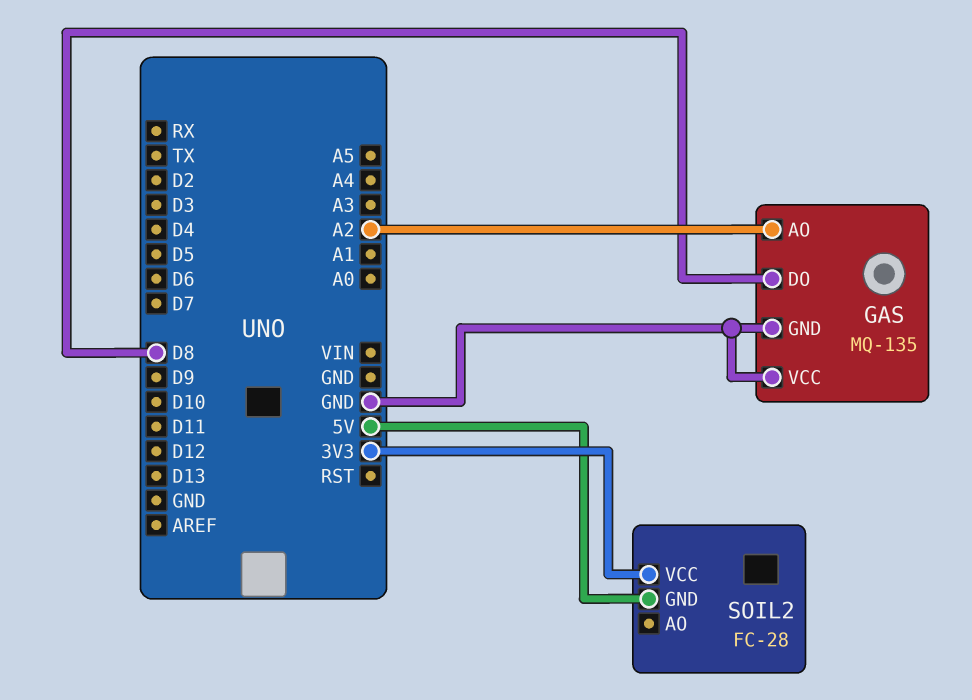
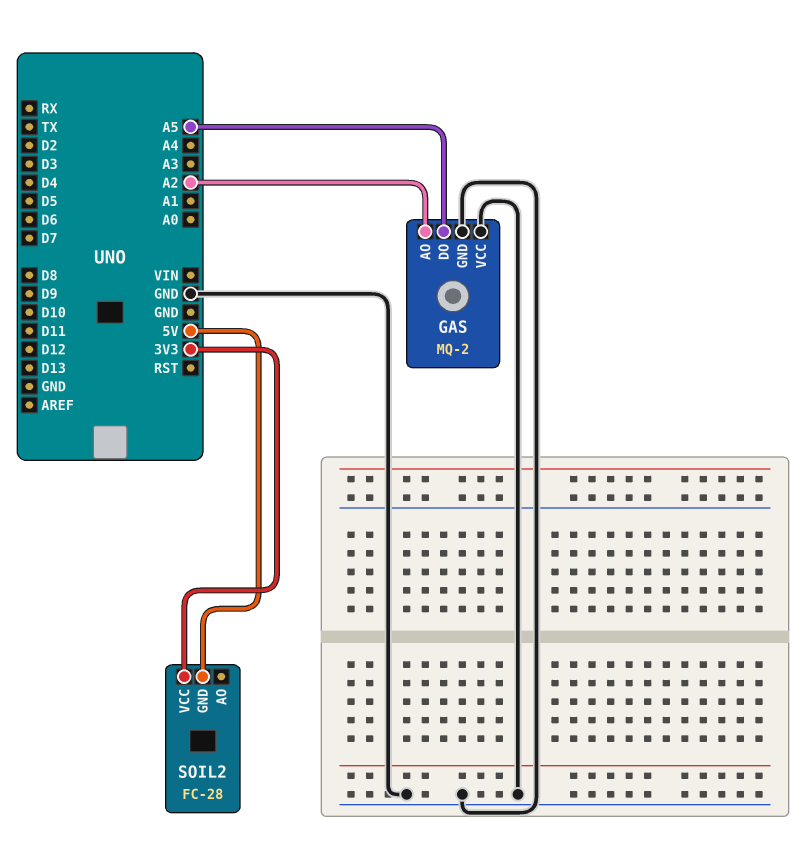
GAS: MQ-135 -> MQ-2
GAS pin DO: D8 -> A5

